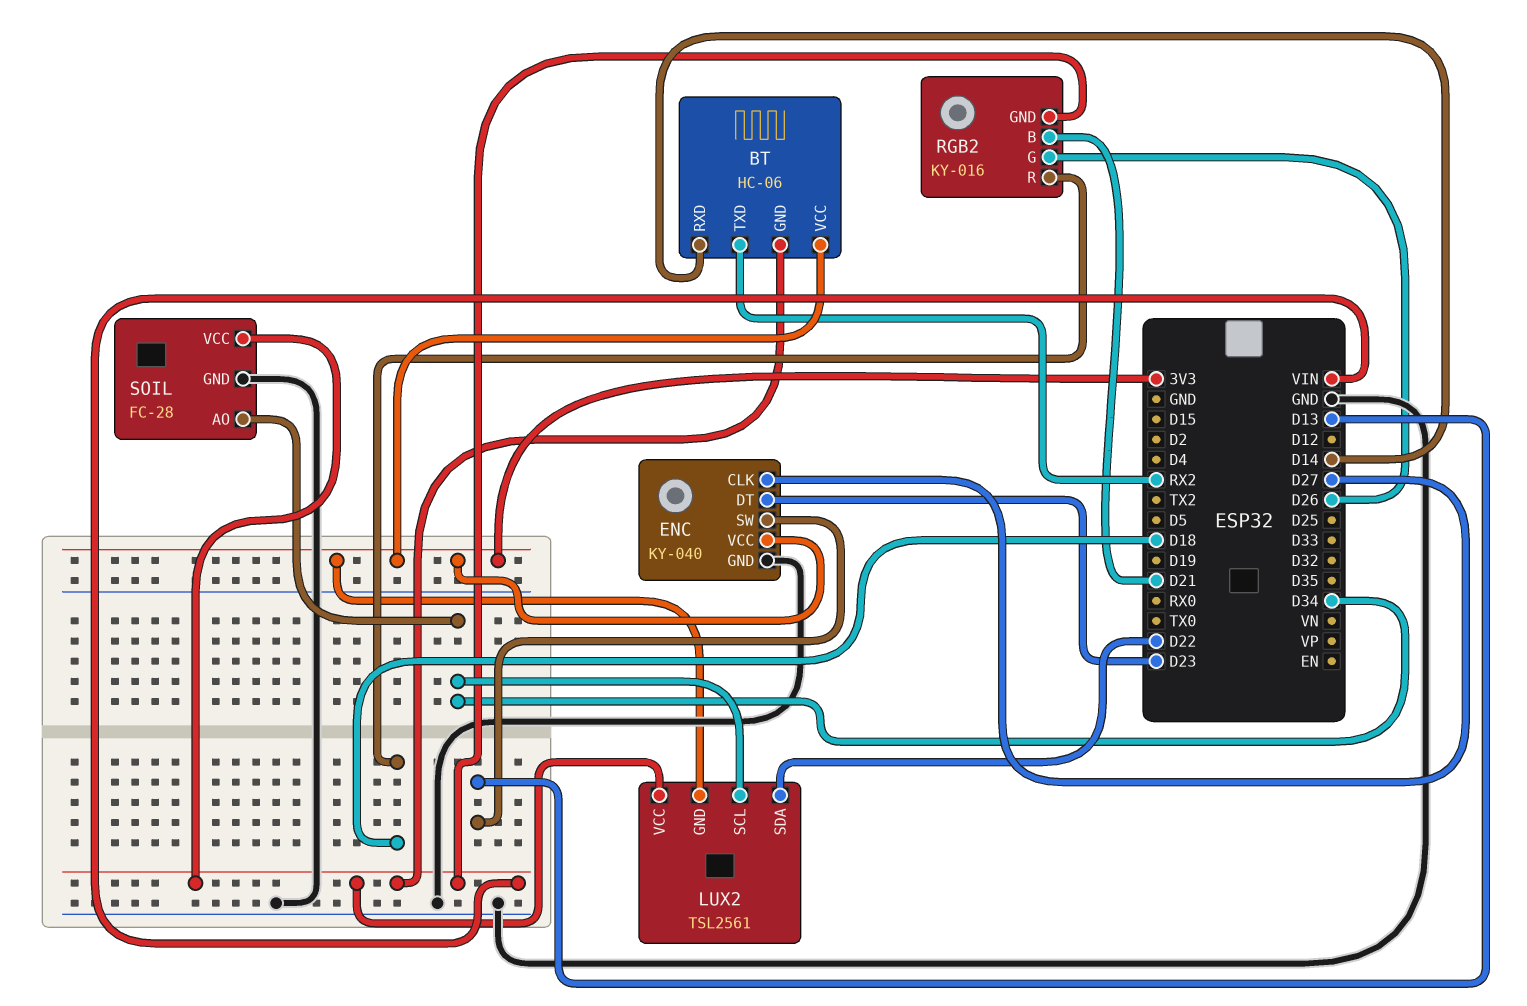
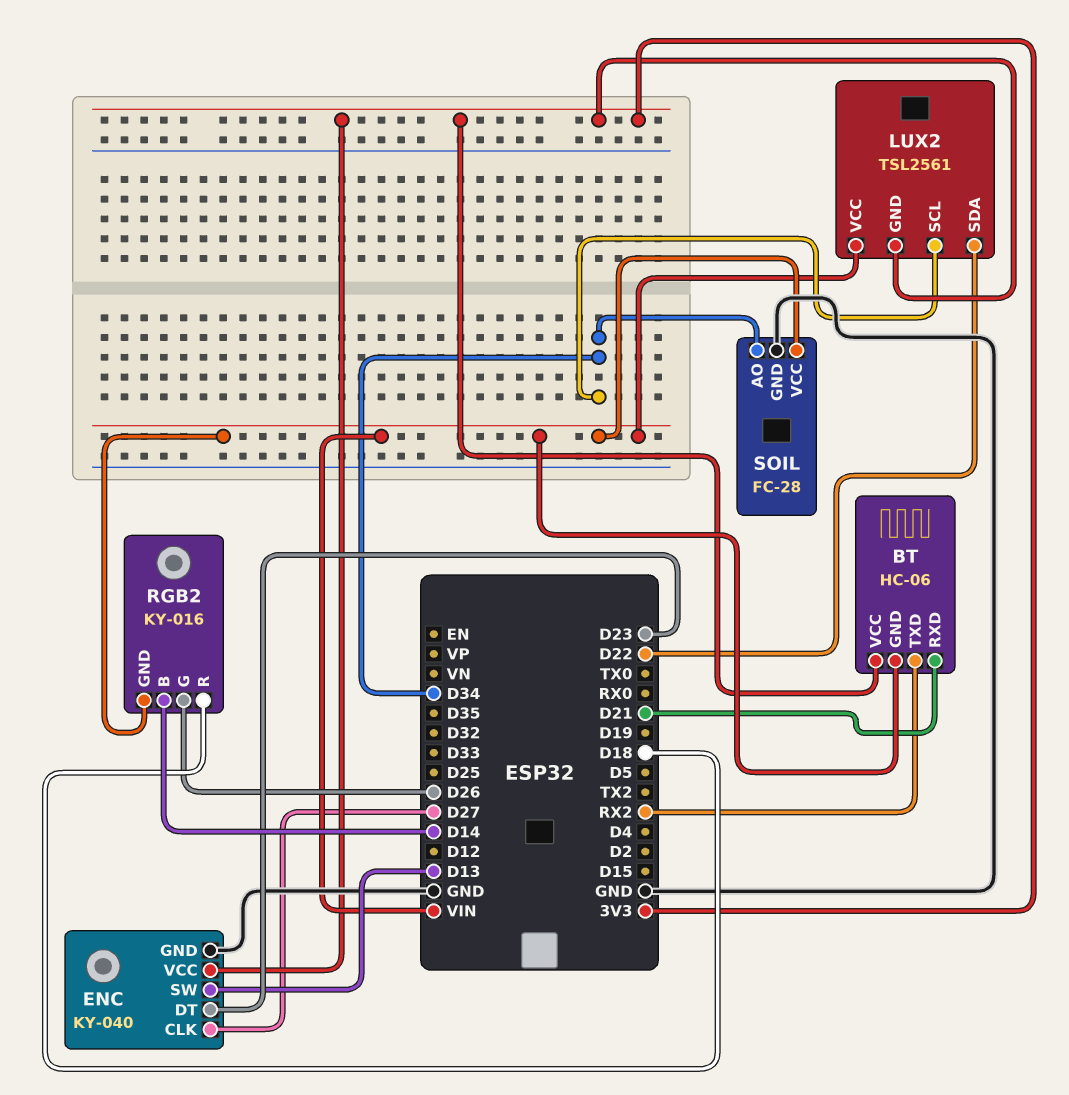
BT pin RXD: D14 -> D21
RGB2 pin B: D21 -> D14

